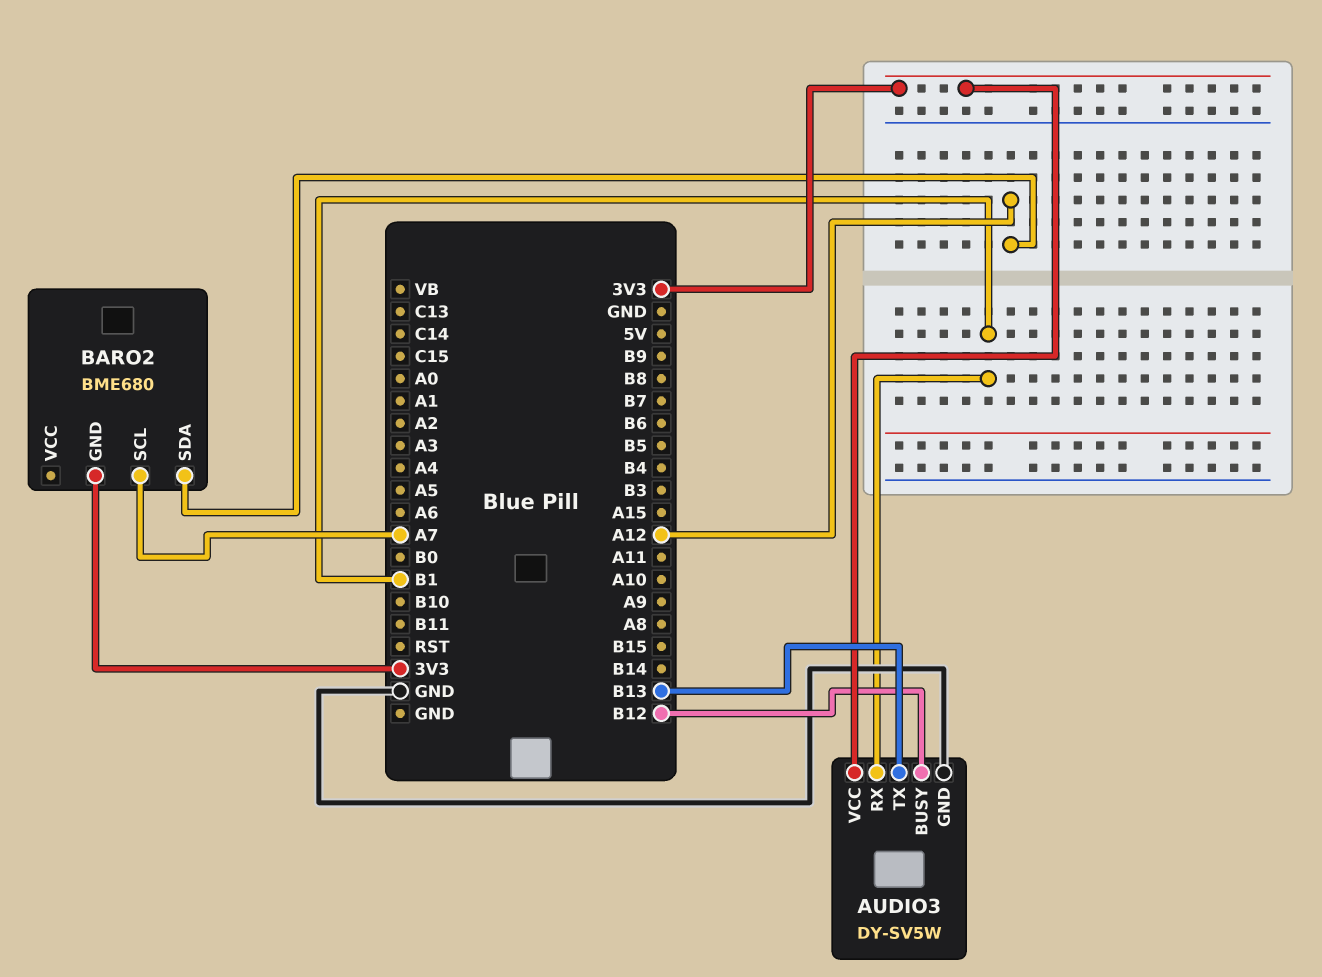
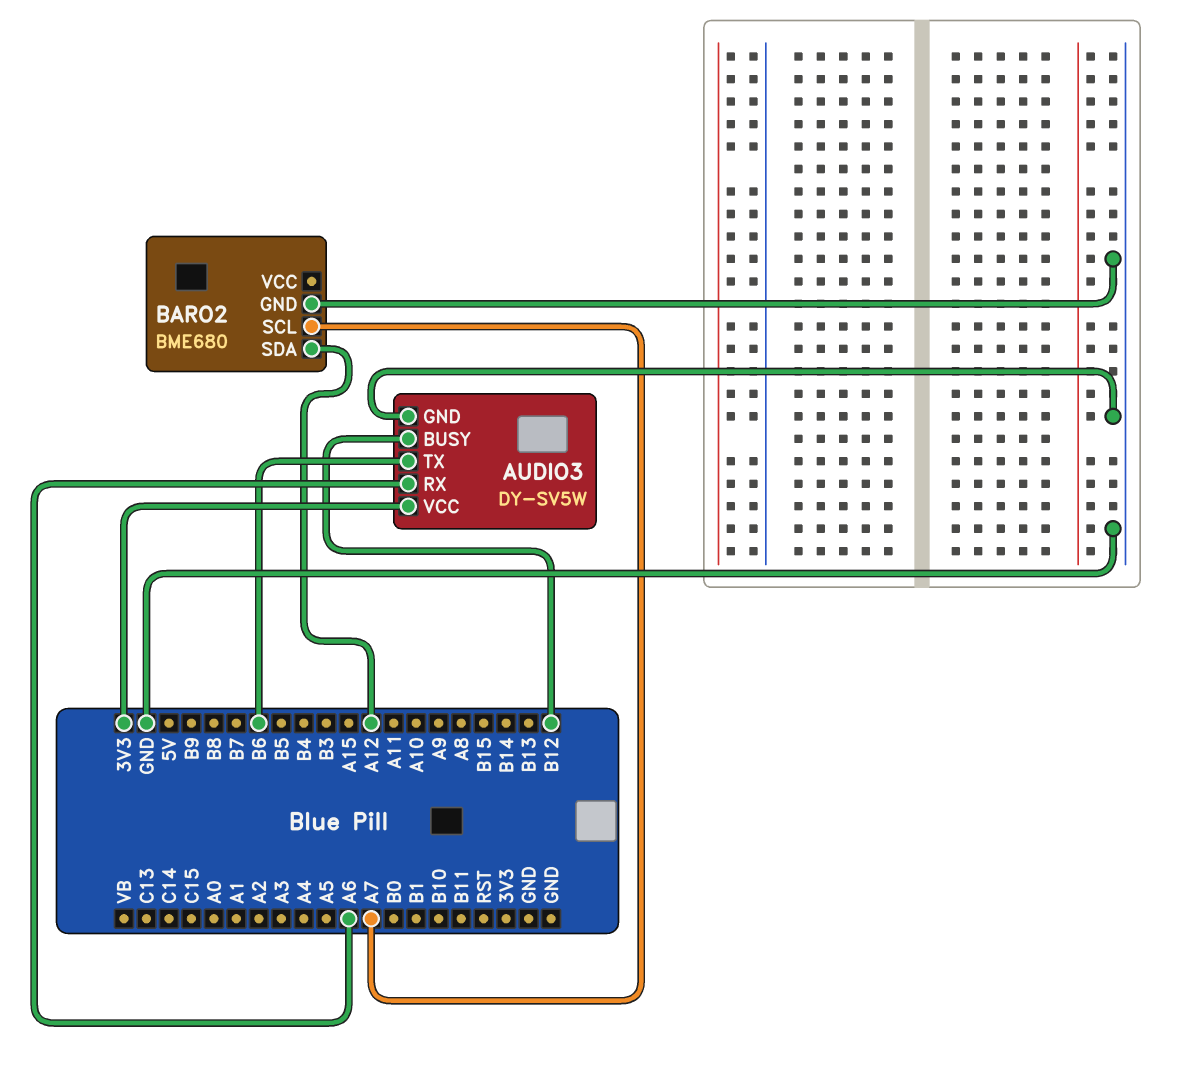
AUDIO3 pin RX: B1 -> A6
AUDIO3 pin TX: B13 -> B6
BARO2 pin GND: 3V3 -> GND

